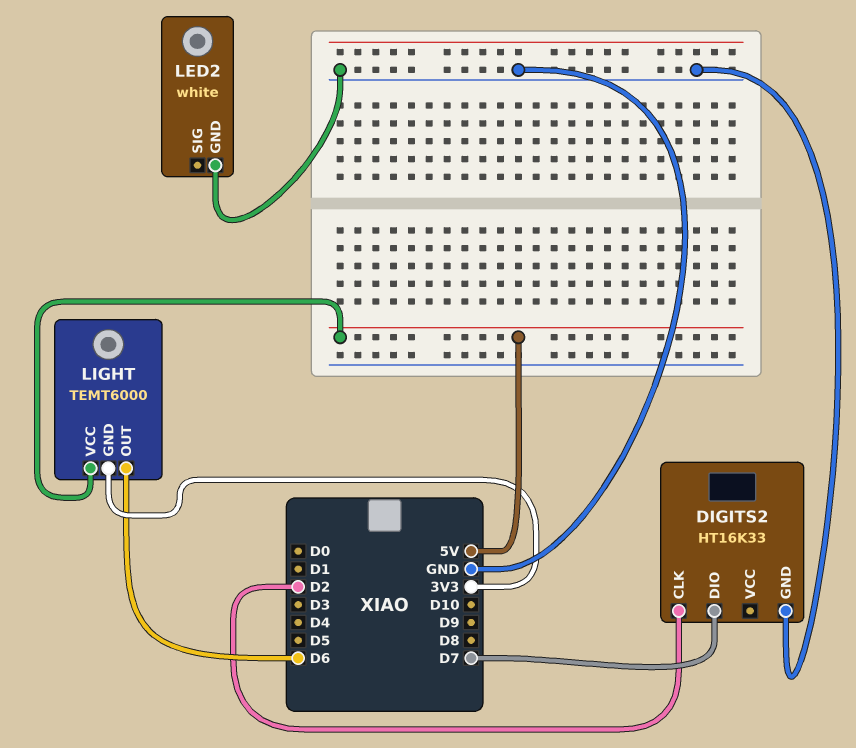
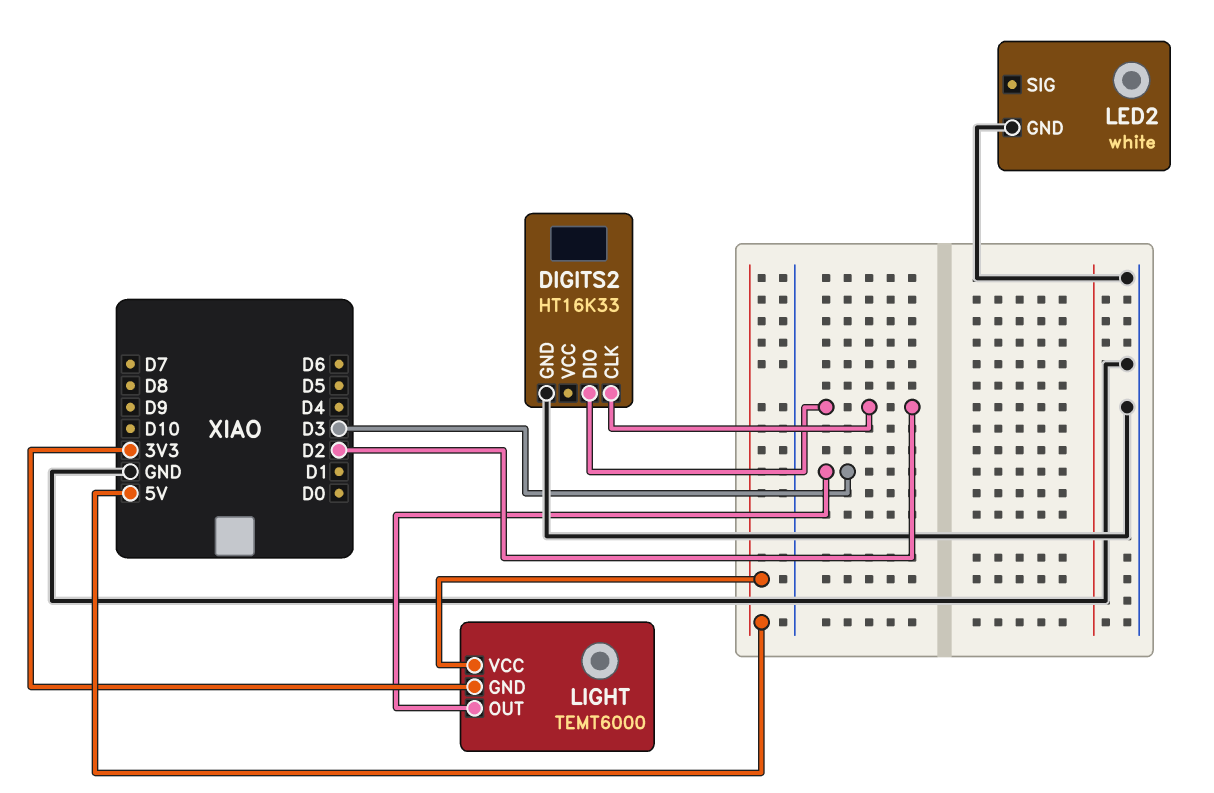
DIGITS2 pin DIO: D7 -> D2
LIGHT pin OUT: D6 -> D3

